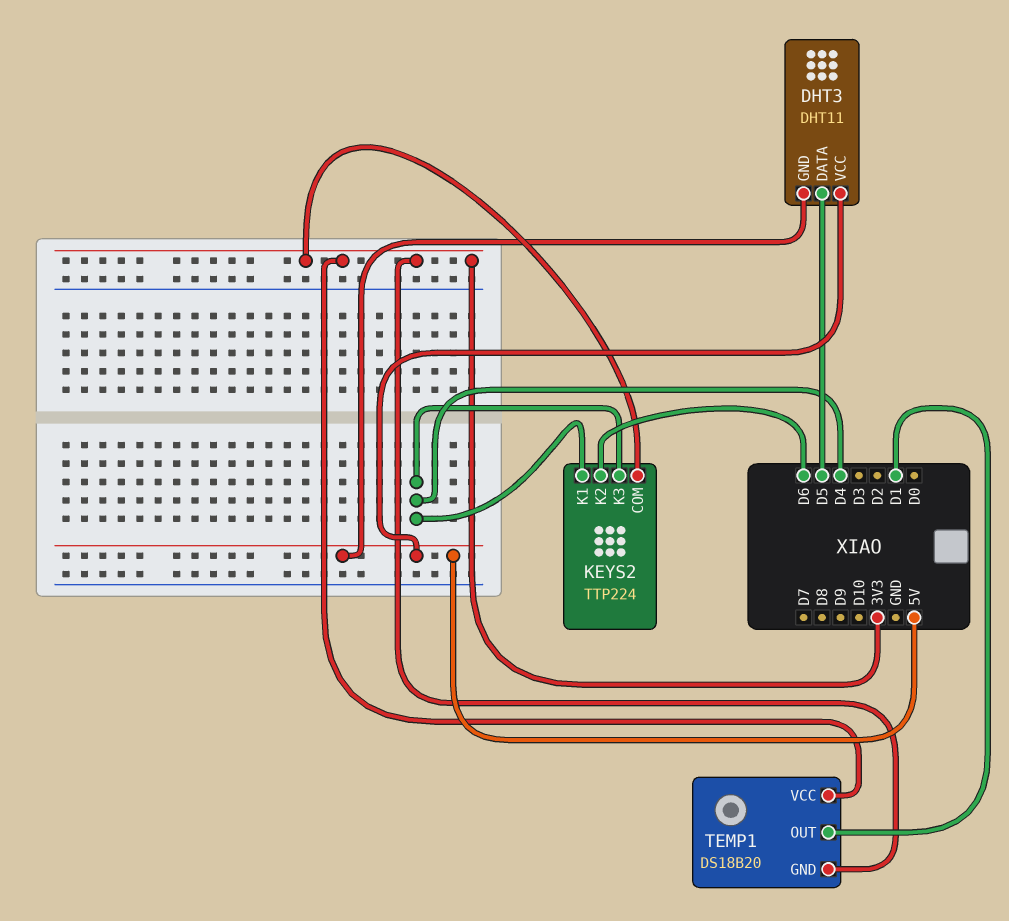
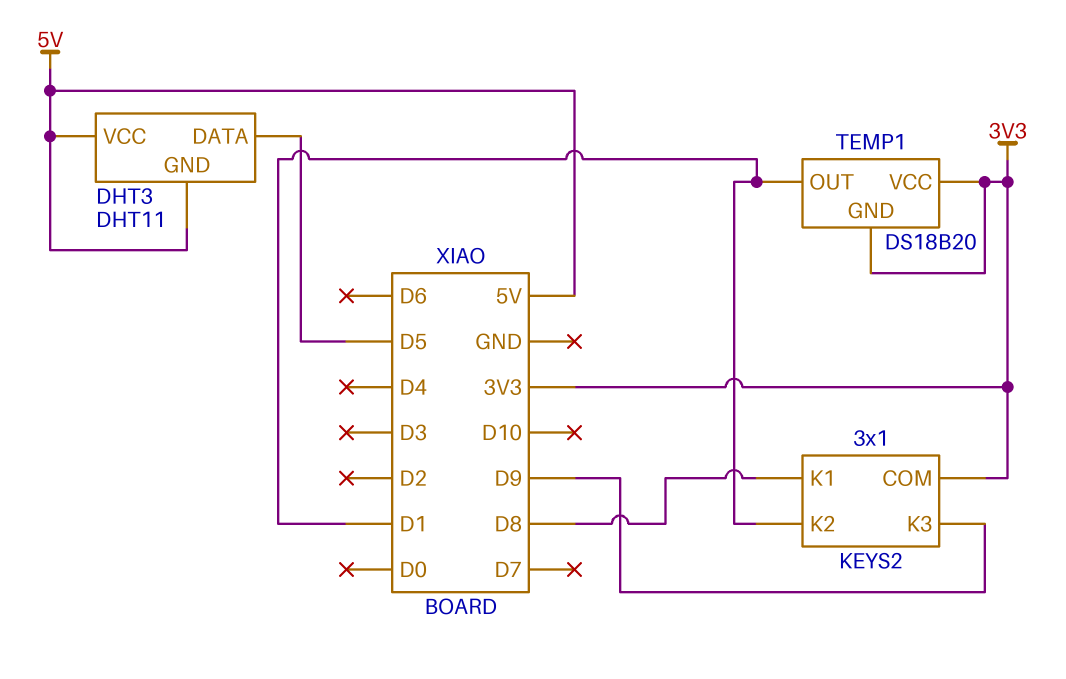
KEYS2: TTP224 -> 3x1
KEYS2 pin K1: D4 -> D8
KEYS2 pin K2: D6 -> D1
KEYS2 pin K3: D4 -> D9

